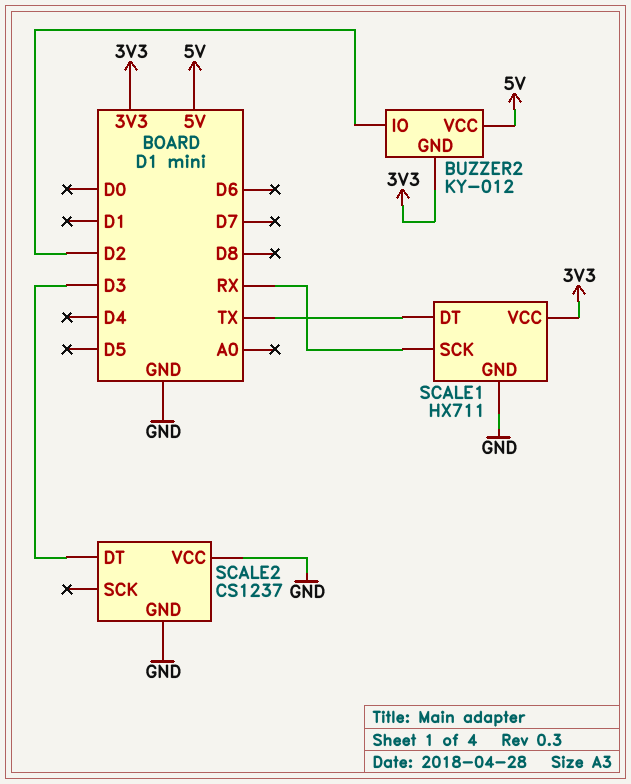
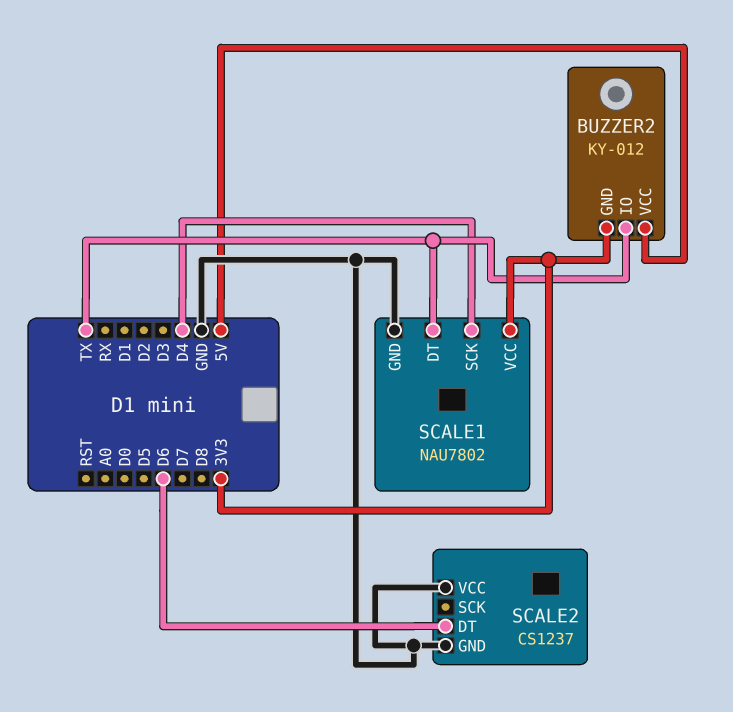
BUZZER2 pin IO: D2 -> TX
SCALE1: HX711 -> NAU7802
SCALE1 pin SCK: RX -> D4
SCALE2 pin DT: D3 -> D6

